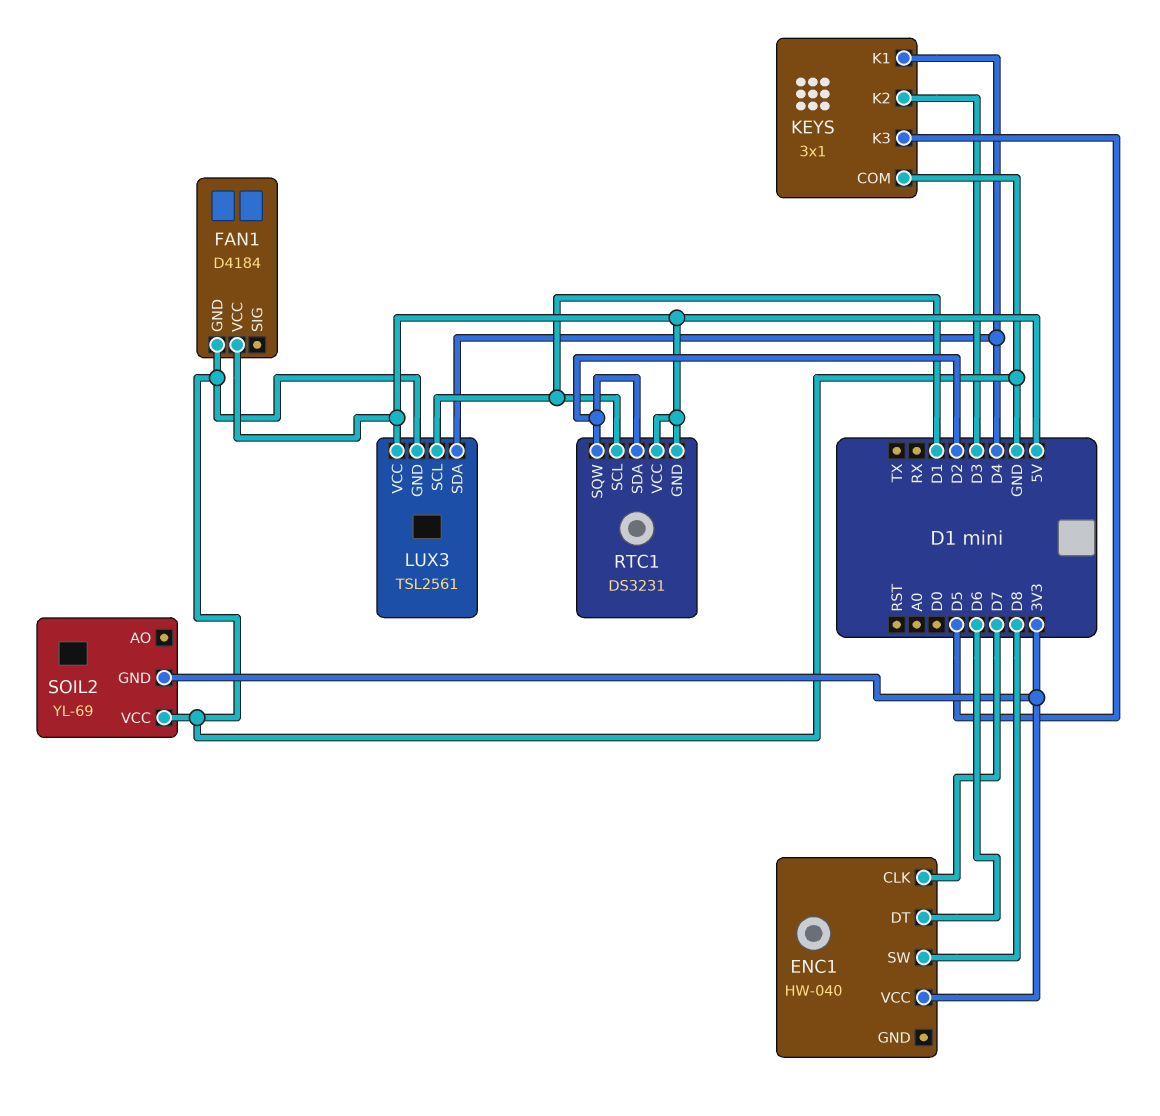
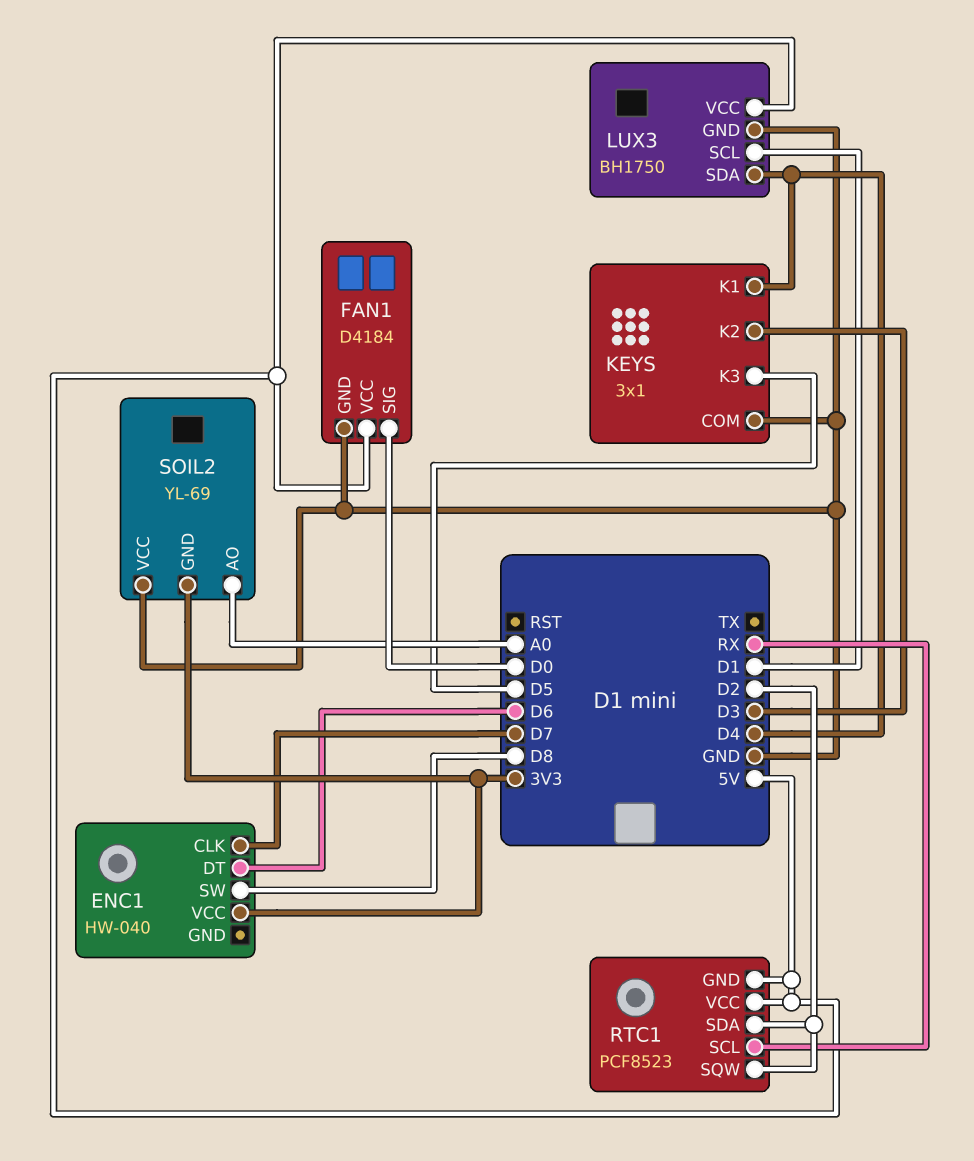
FAN1 pin SIG: none -> D0
LUX3: TSL2561 -> BH1750
RTC1: DS3231 -> PCF8523
RTC1 pin SCL: D1 -> RX
SOIL2 pin AO: none -> A0

